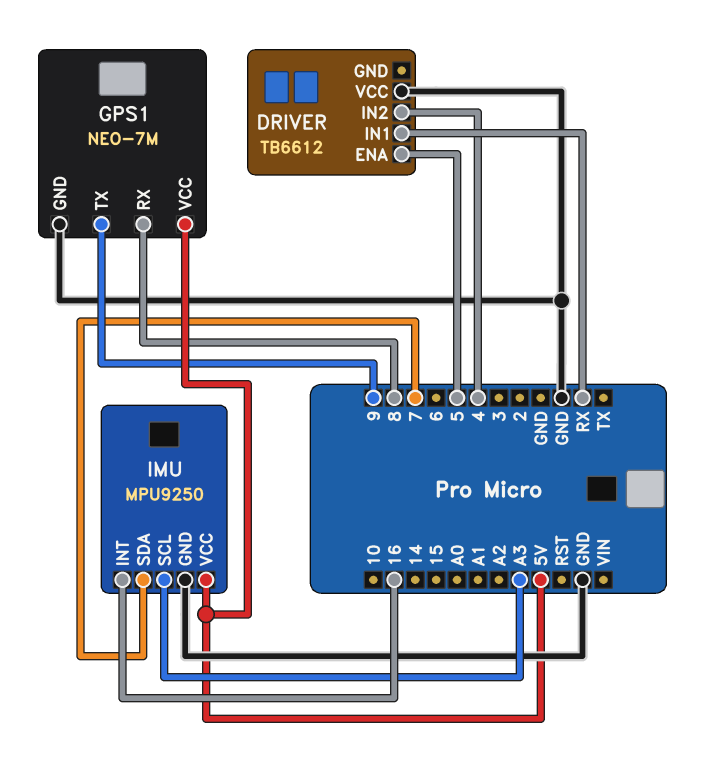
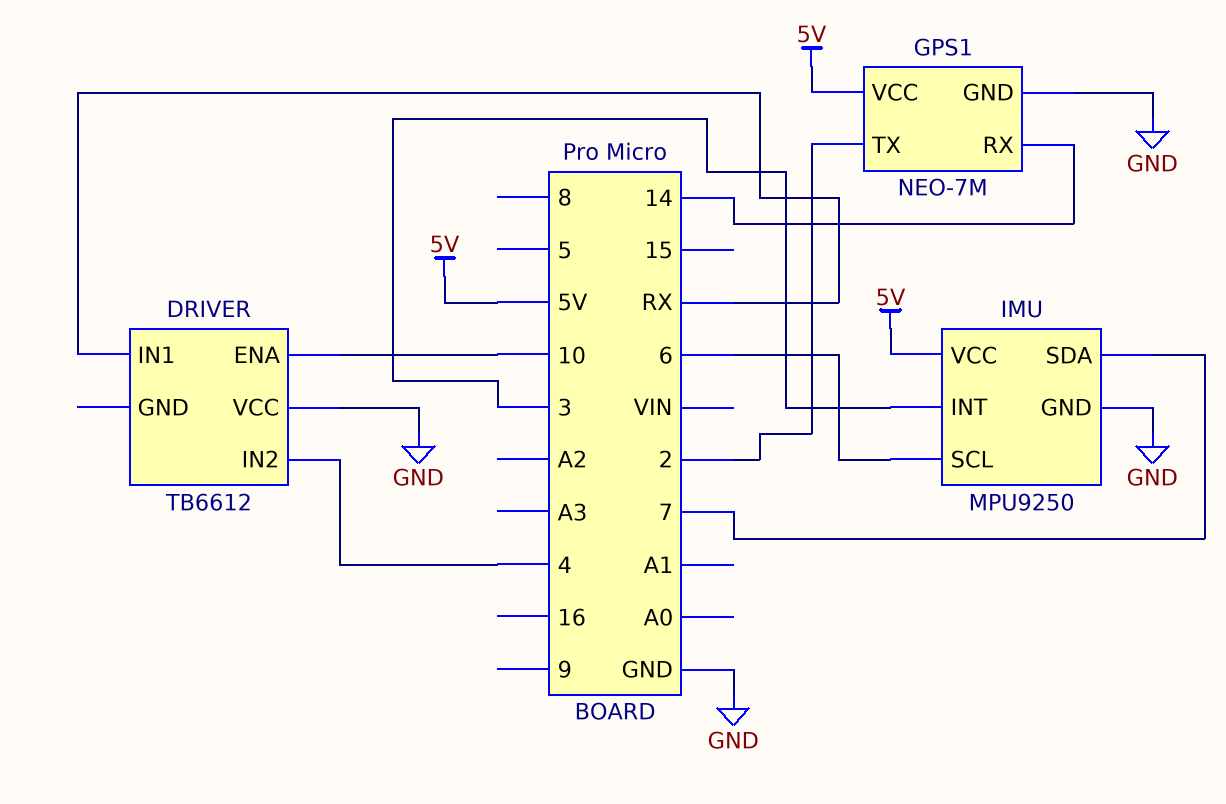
DRIVER pin ENA: 5 -> 10
GPS1 pin RX: 8 -> 14
GPS1 pin TX: 9 -> 2
IMU pin INT: 16 -> 3
IMU pin SCL: A3 -> 6

